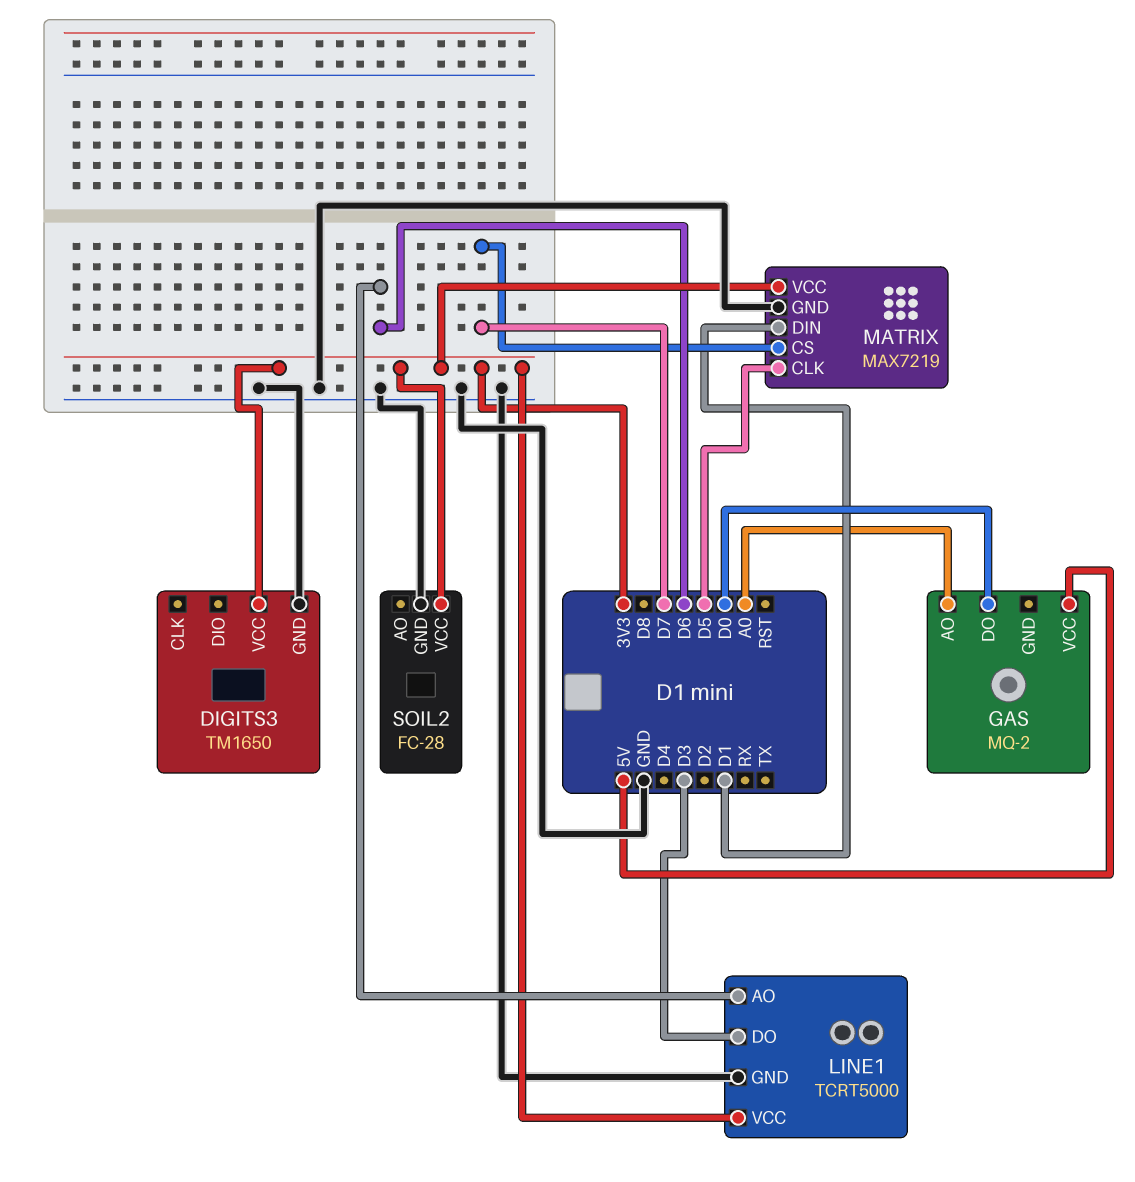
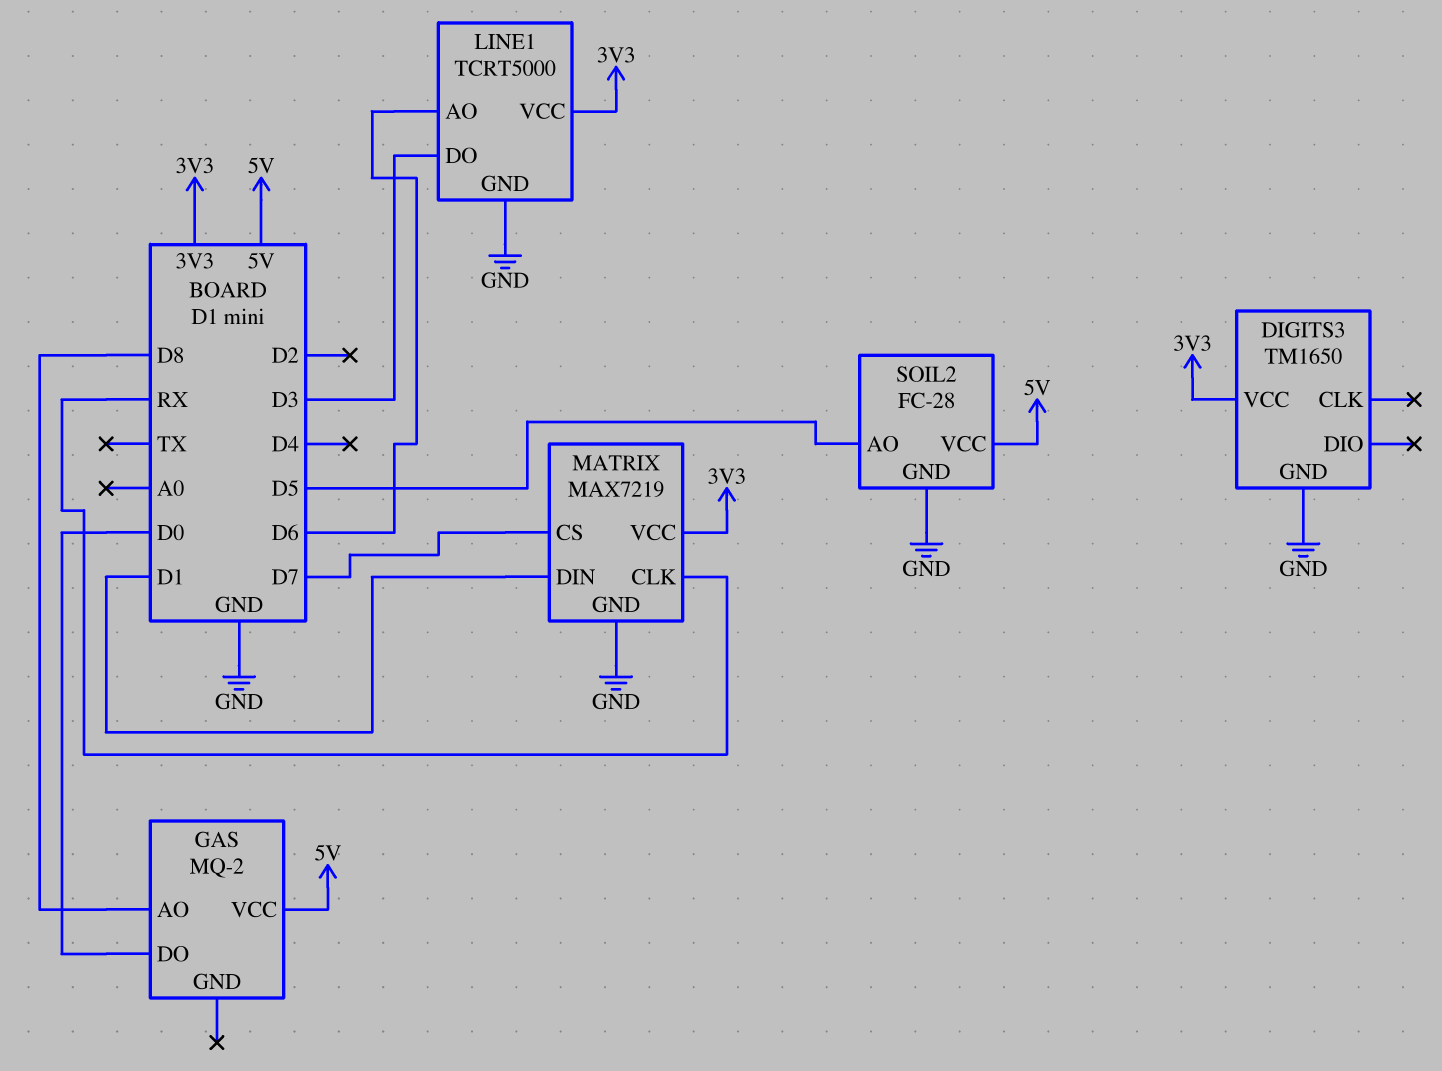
GAS pin AO: A0 -> D8
MATRIX pin CLK: D5 -> RX
SOIL2 pin AO: none -> D5
SOIL2 pin VCC: 3V3 -> 5V

